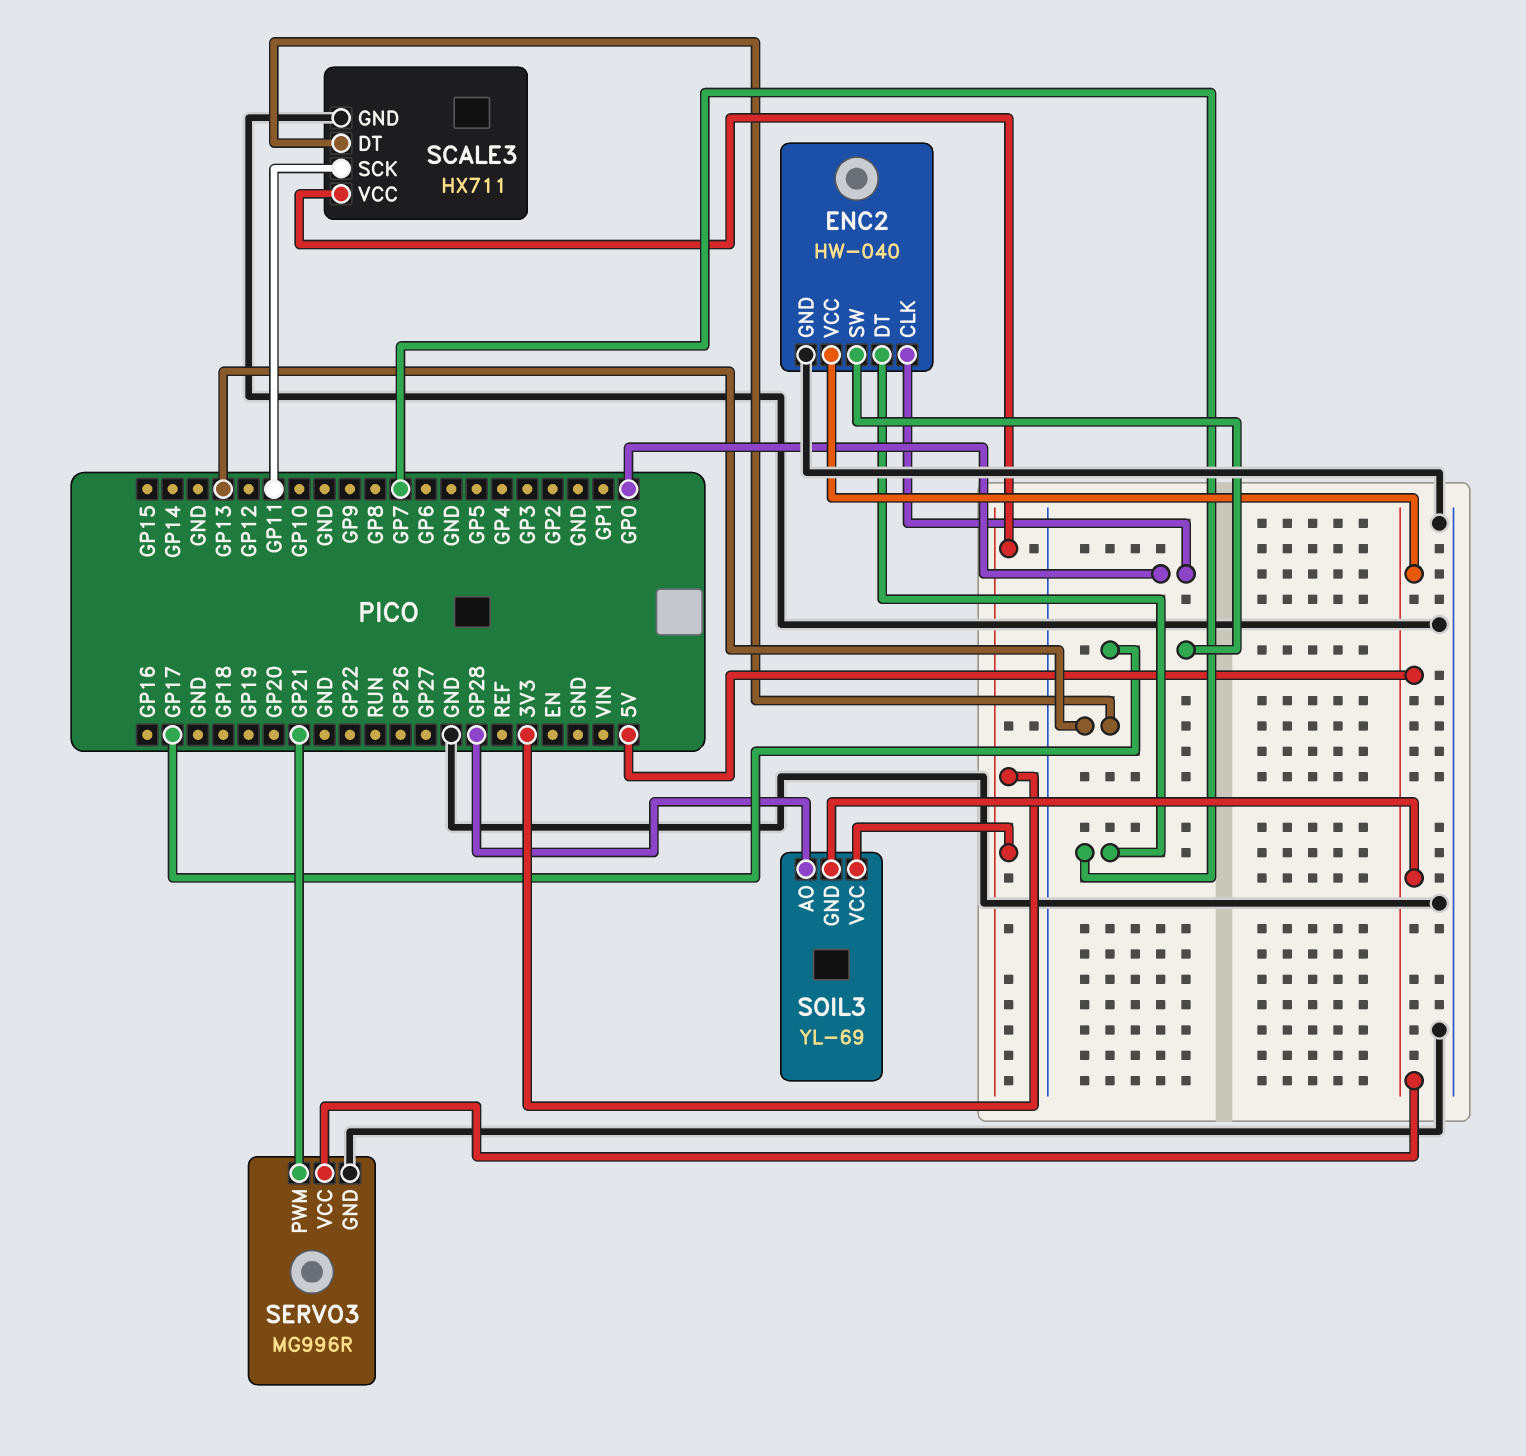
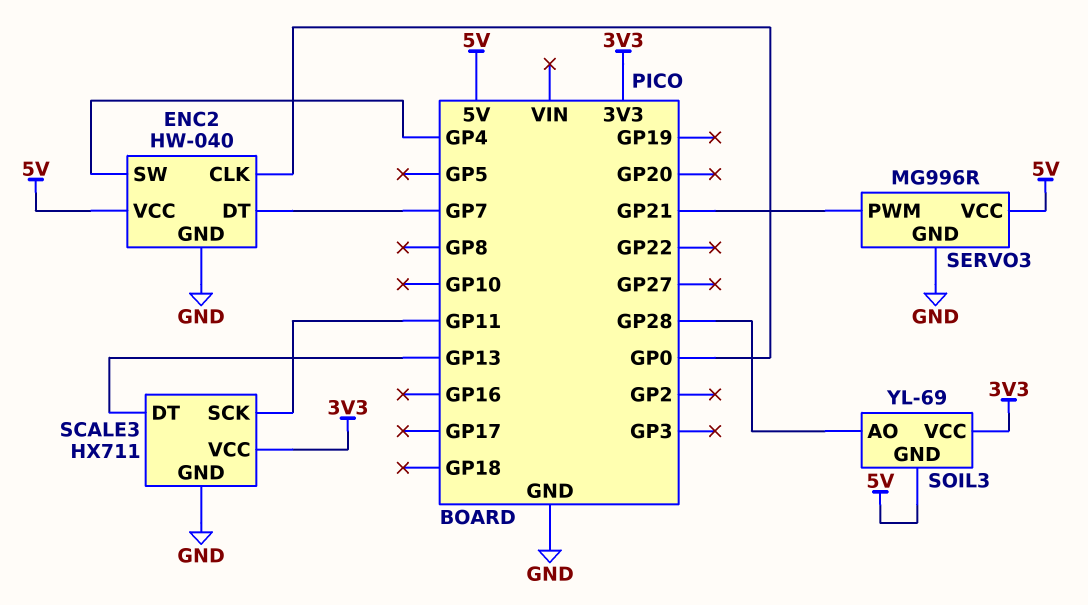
ENC2 pin SW: GP17 -> GP4

